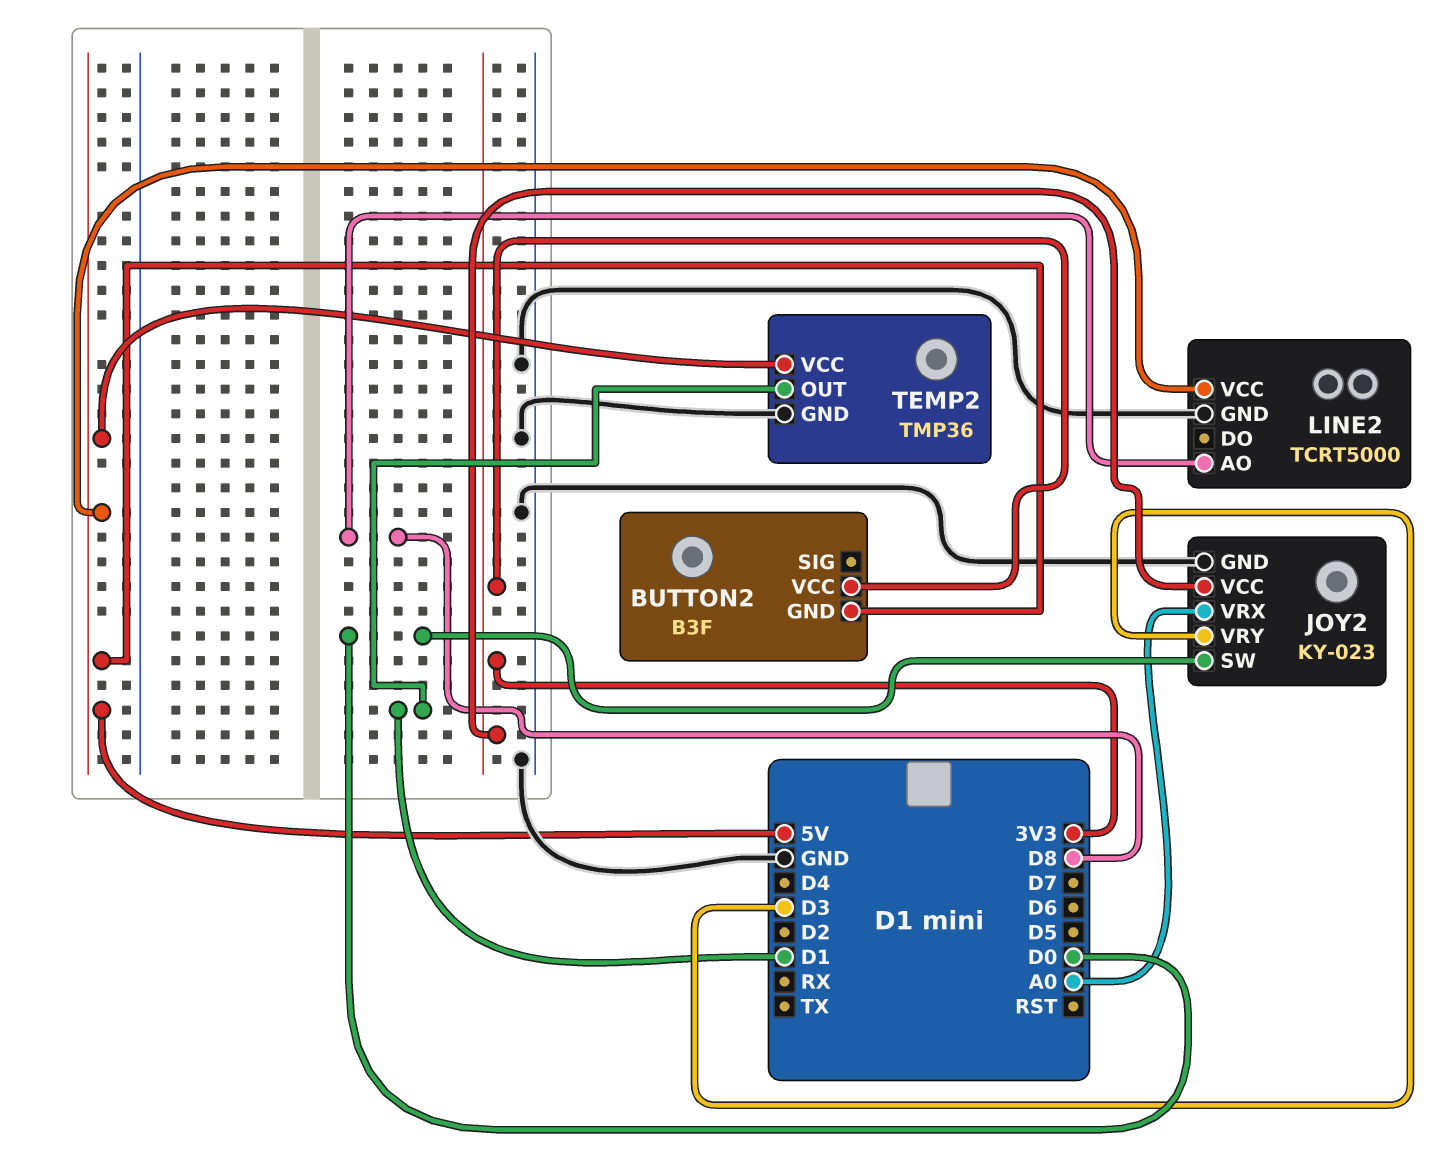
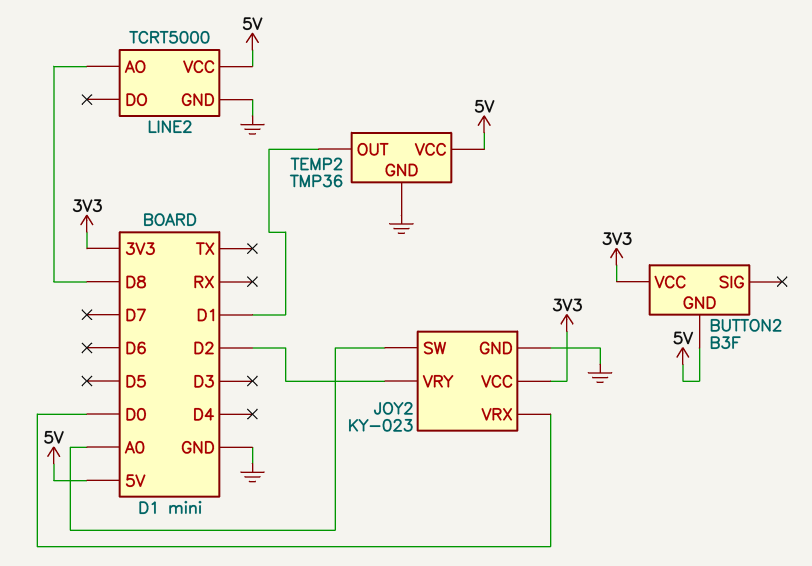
JOY2 pin SW: D0 -> A0
JOY2 pin VRX: A0 -> D0
JOY2 pin VRY: D3 -> D2

